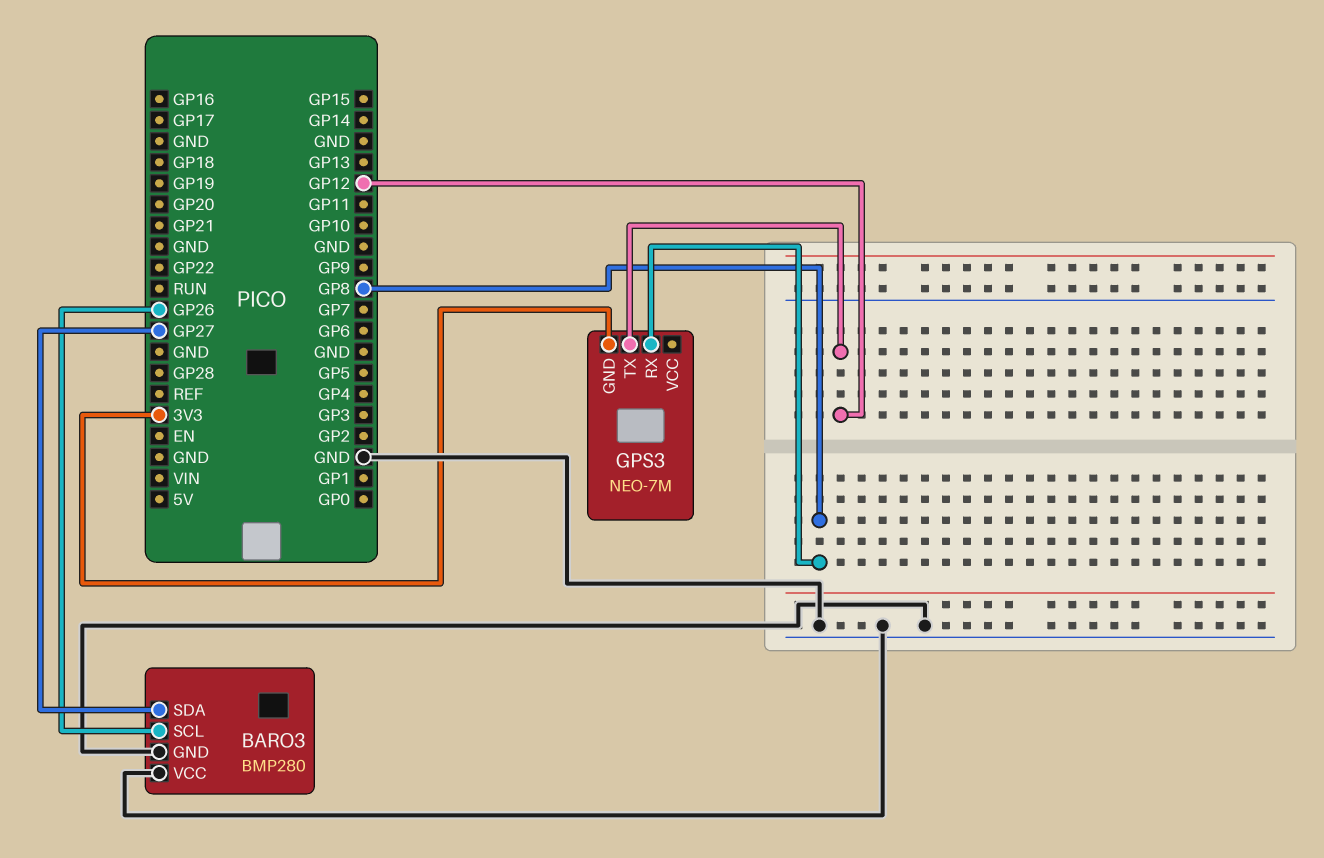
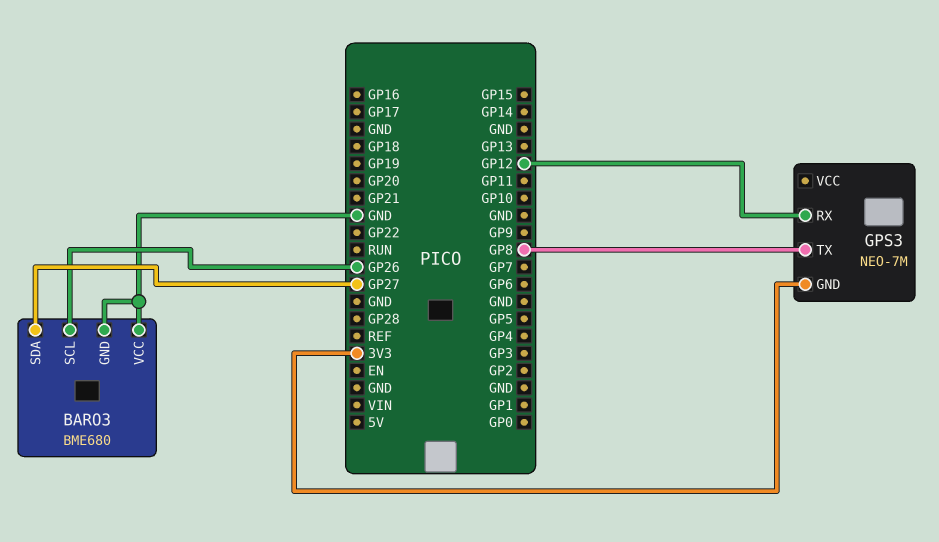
BARO3: BMP280 -> BME680
GPS3 pin RX: GP8 -> GP12
GPS3 pin TX: GP12 -> GP8

